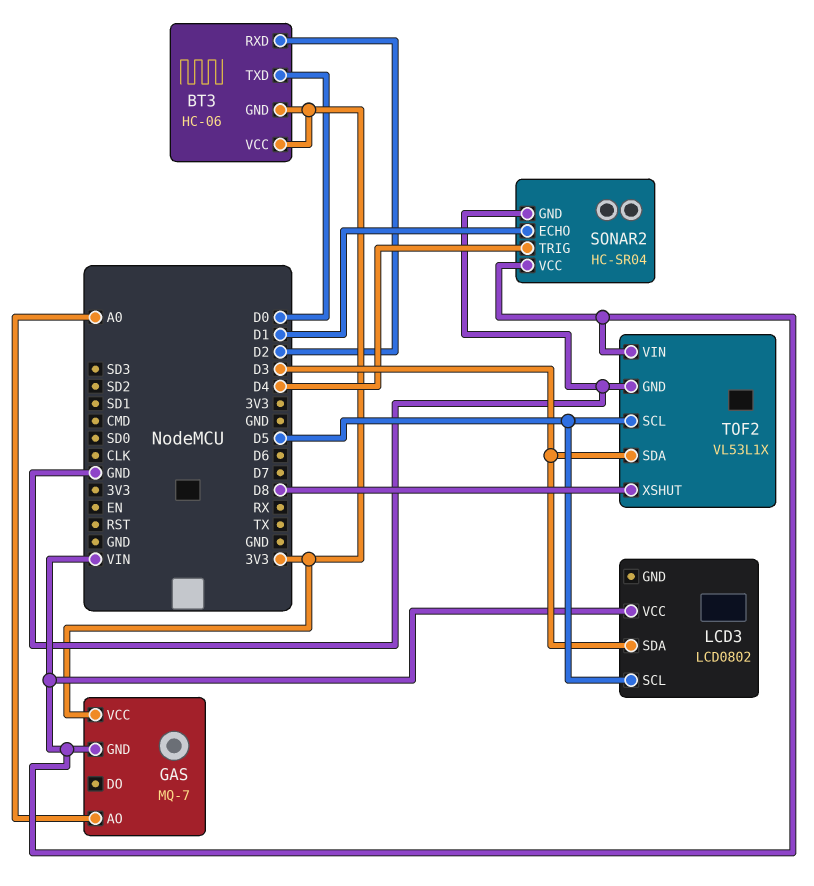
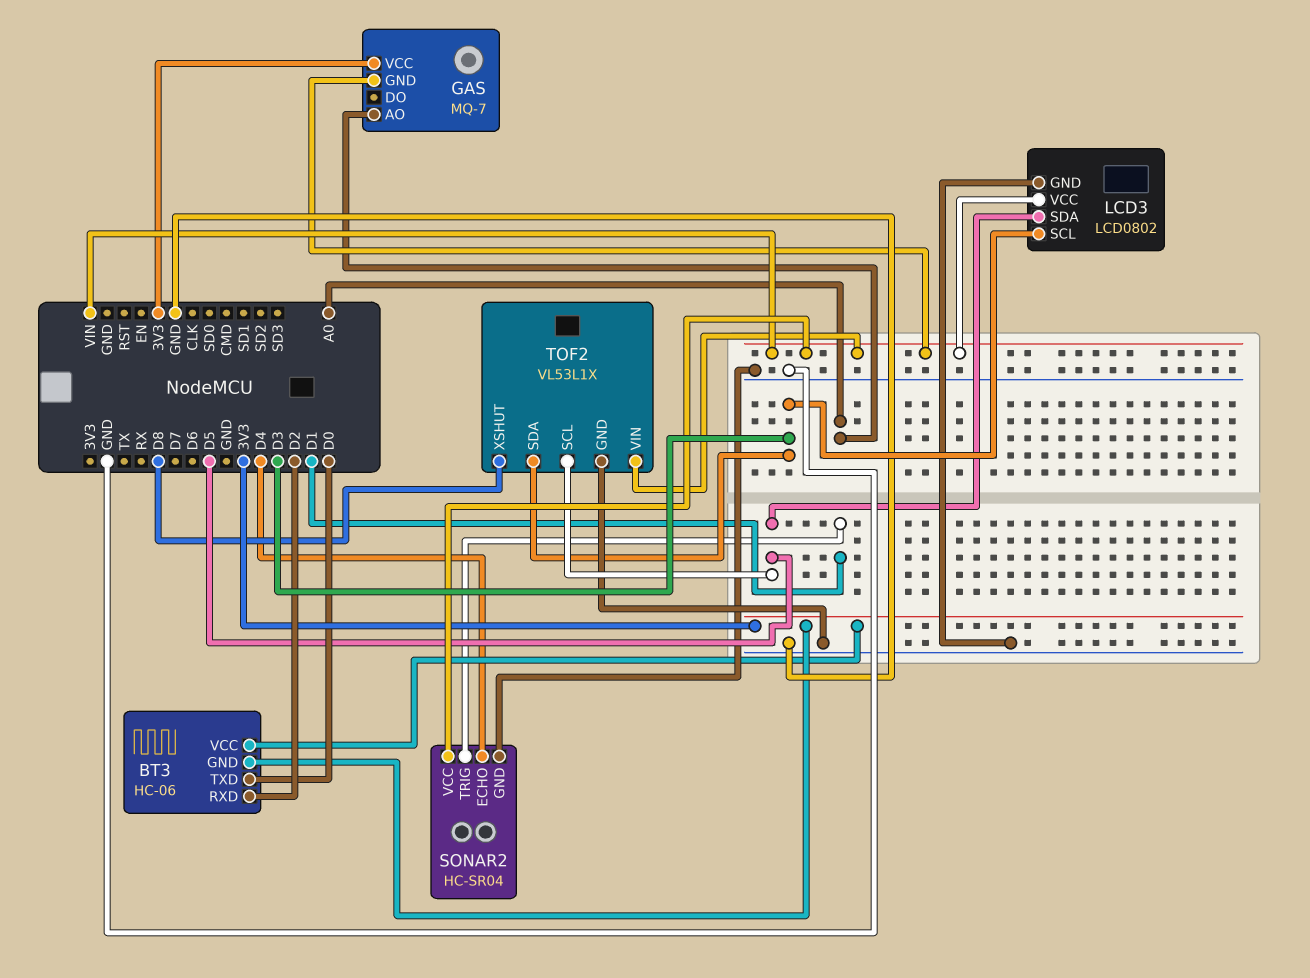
LCD3 pin GND: none -> GND
LCD3 pin SCL: D5 -> D3
LCD3 pin SDA: D3 -> D5
SONAR2 pin ECHO: D1 -> D4
SONAR2 pin TRIG: D4 -> D1

